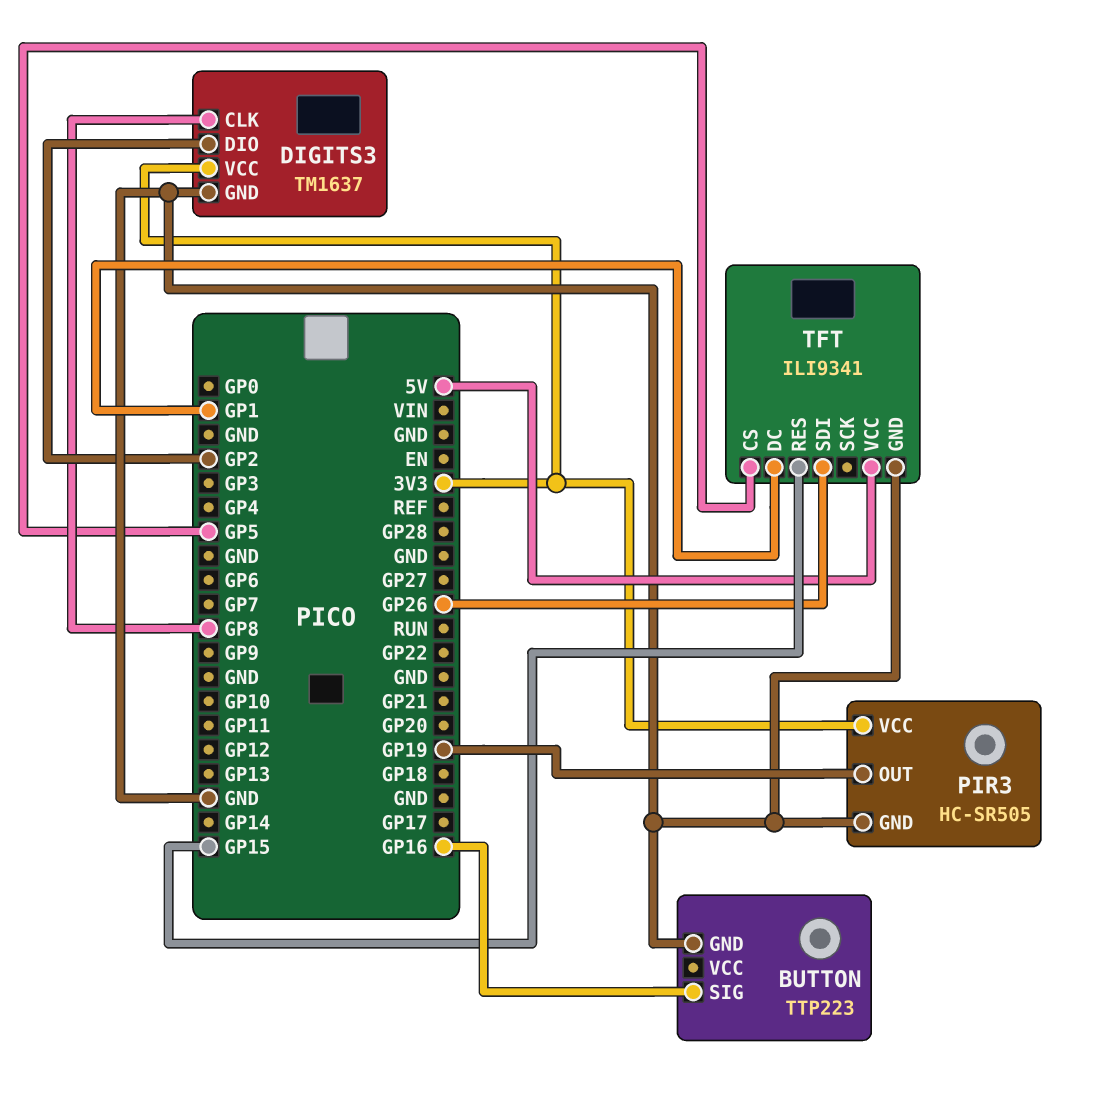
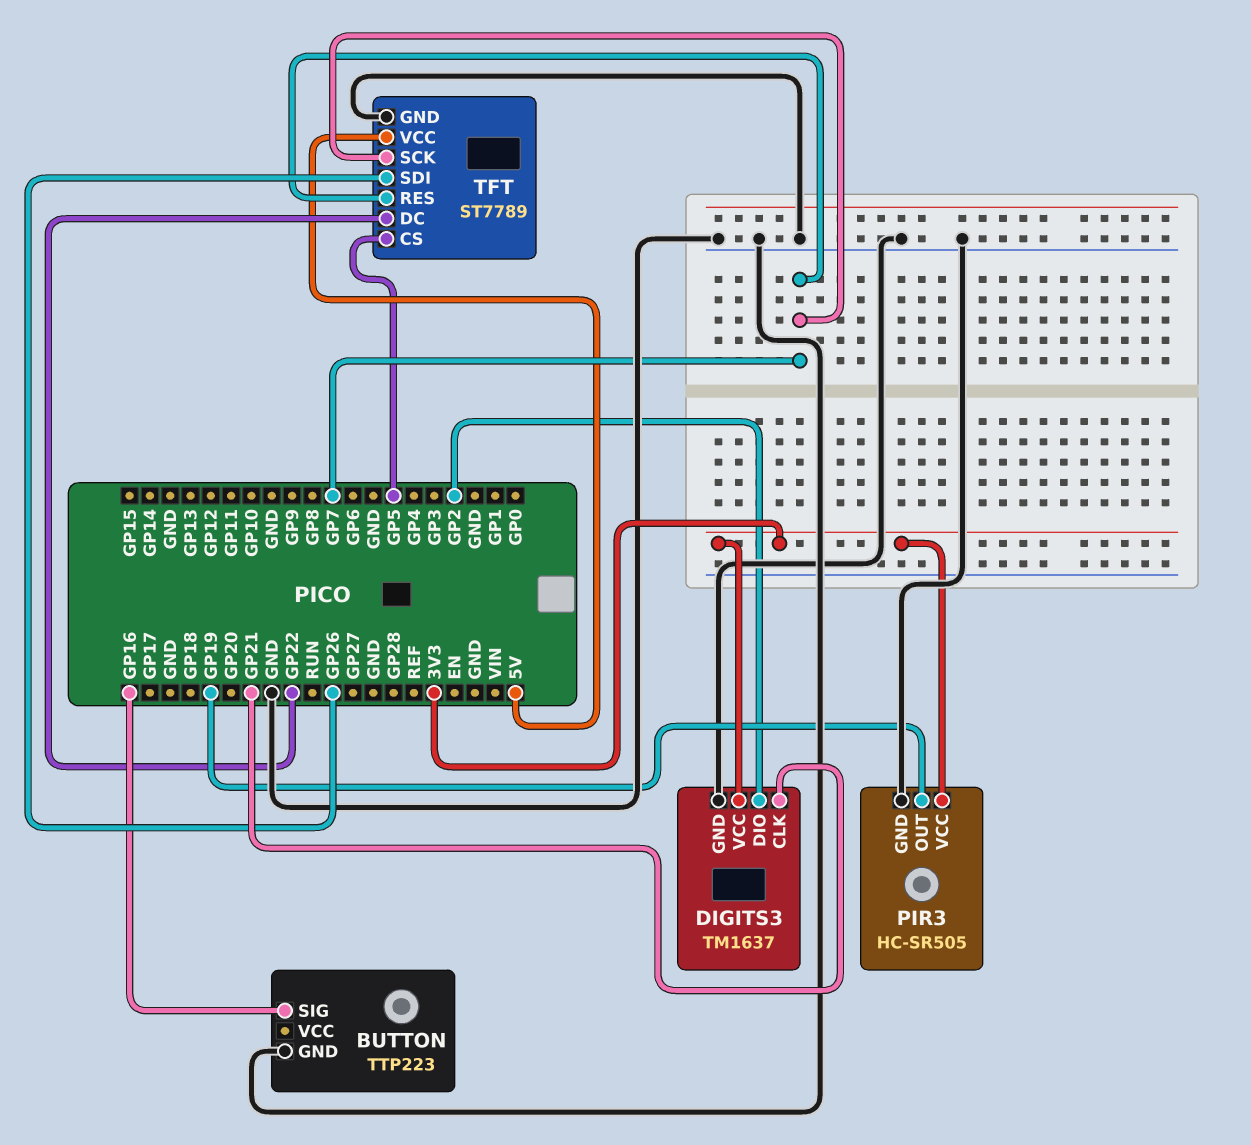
DIGITS3 pin CLK: GP8 -> GP21
TFT: ILI9341 -> ST7789
TFT pin DC: GP1 -> GP22
TFT pin RES: GP15 -> GP7
TFT pin SCK: none -> GP7

